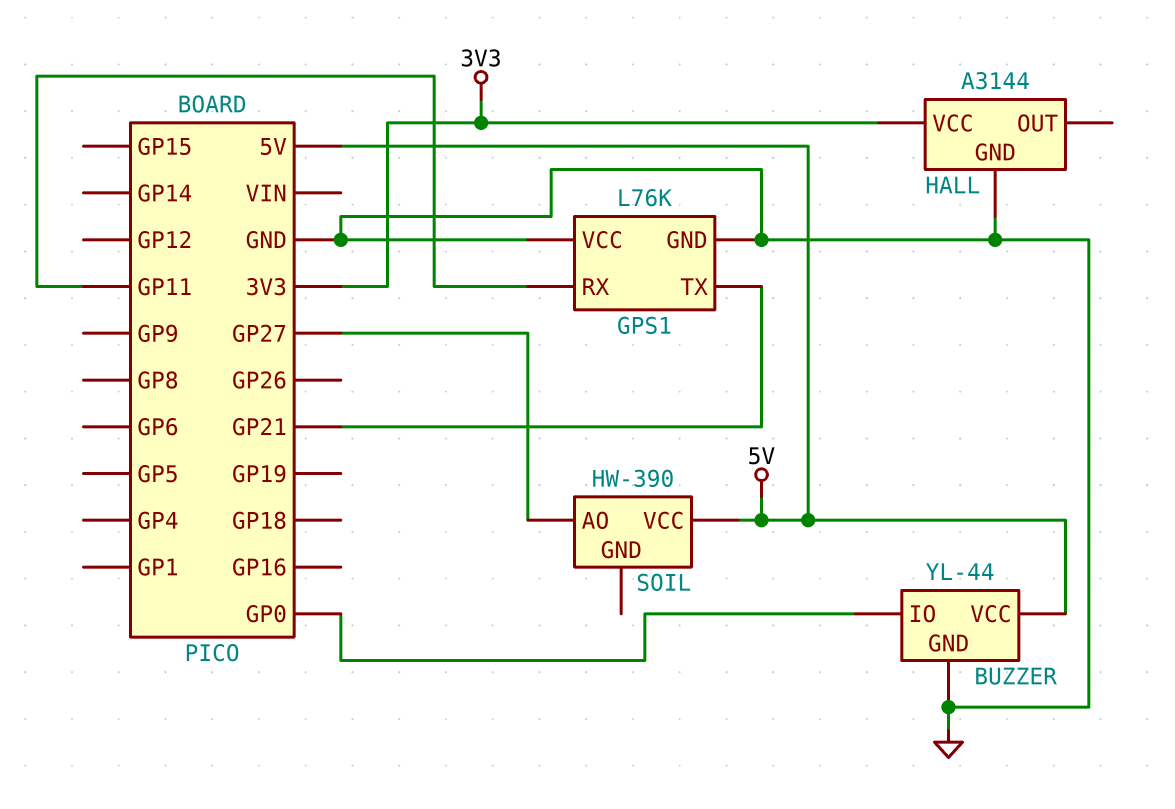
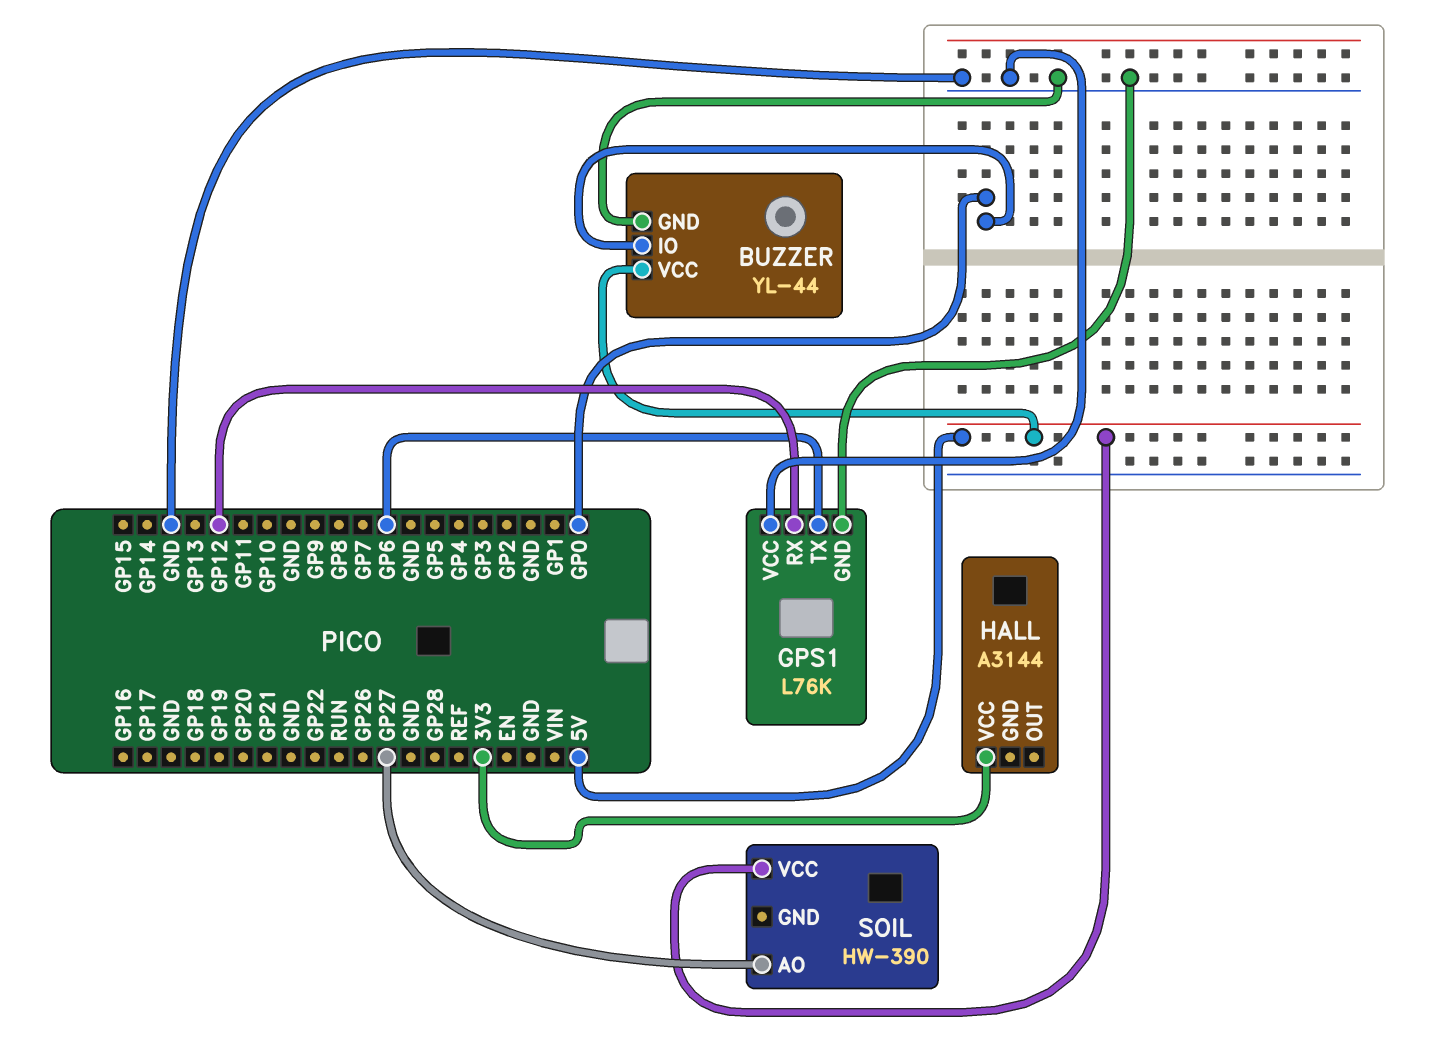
GPS1 pin RX: GP11 -> GP12
GPS1 pin TX: GP21 -> GP6
HALL pin GND: GND -> none

